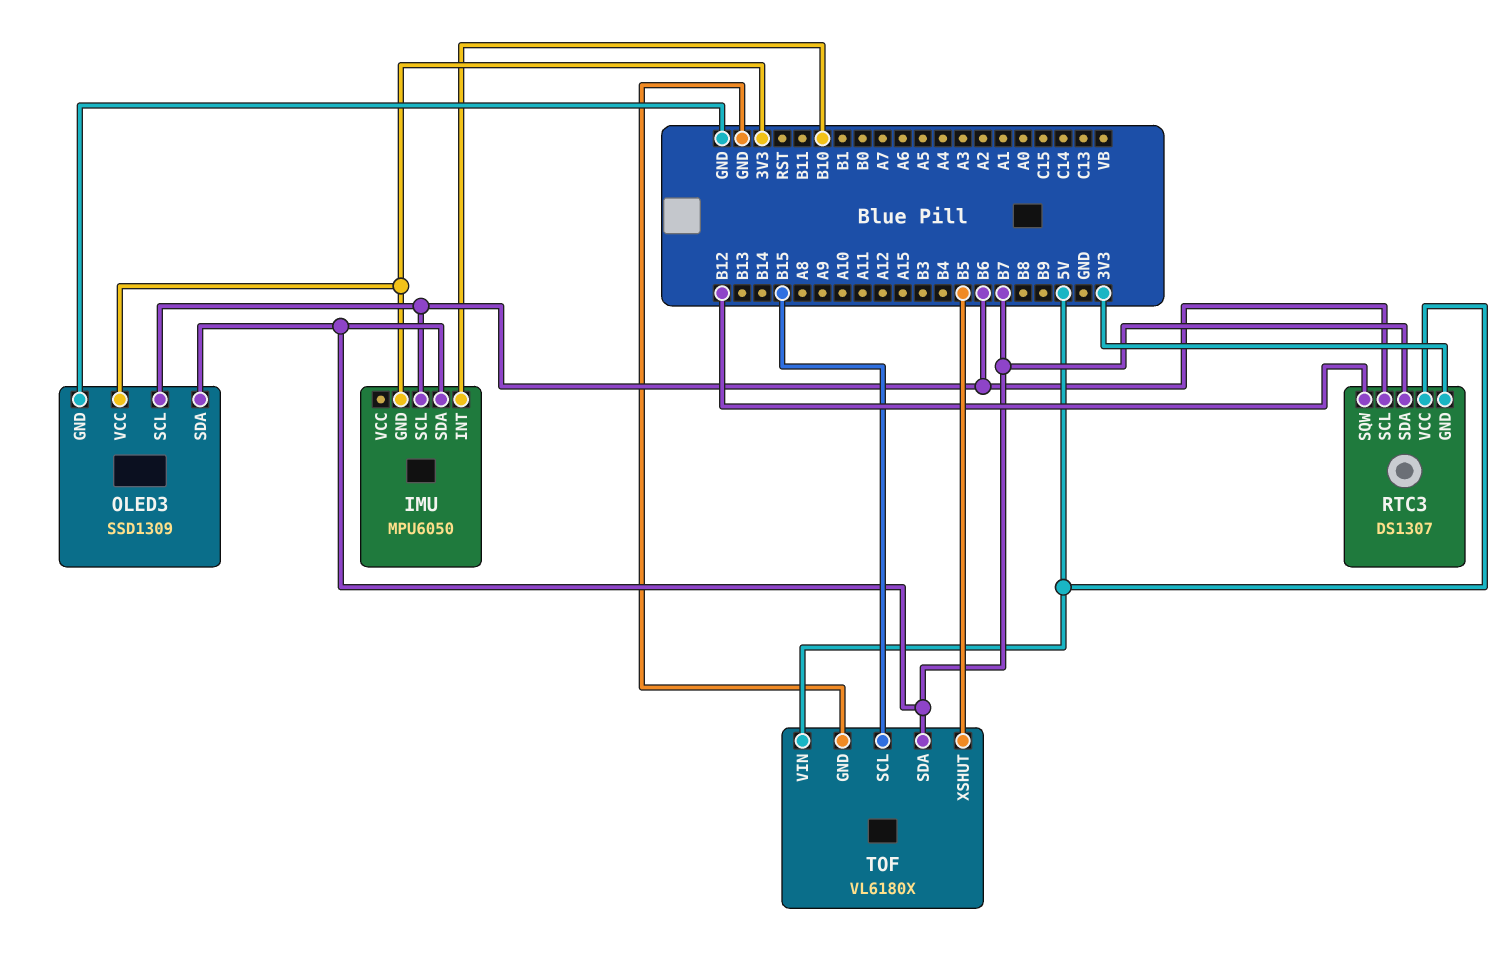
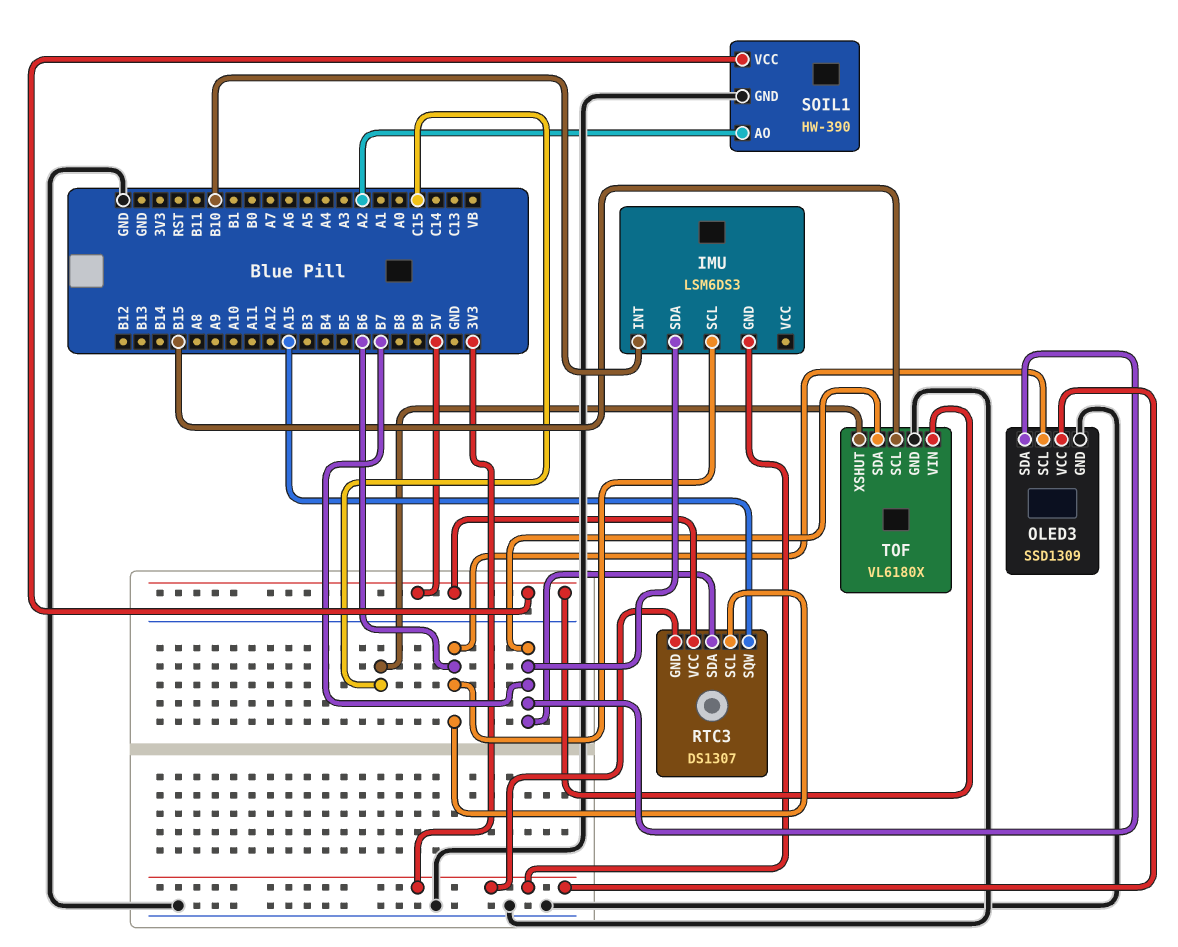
IMU: MPU6050 -> LSM6DS3
RTC3 pin SQW: B12 -> A15
SOIL1: none -> HW-390
SOIL1 pin AO: none -> A2
SOIL1 pin GND: none -> GND
SOIL1 pin VCC: none -> 5V
TOF pin XSHUT: B5 -> C15

